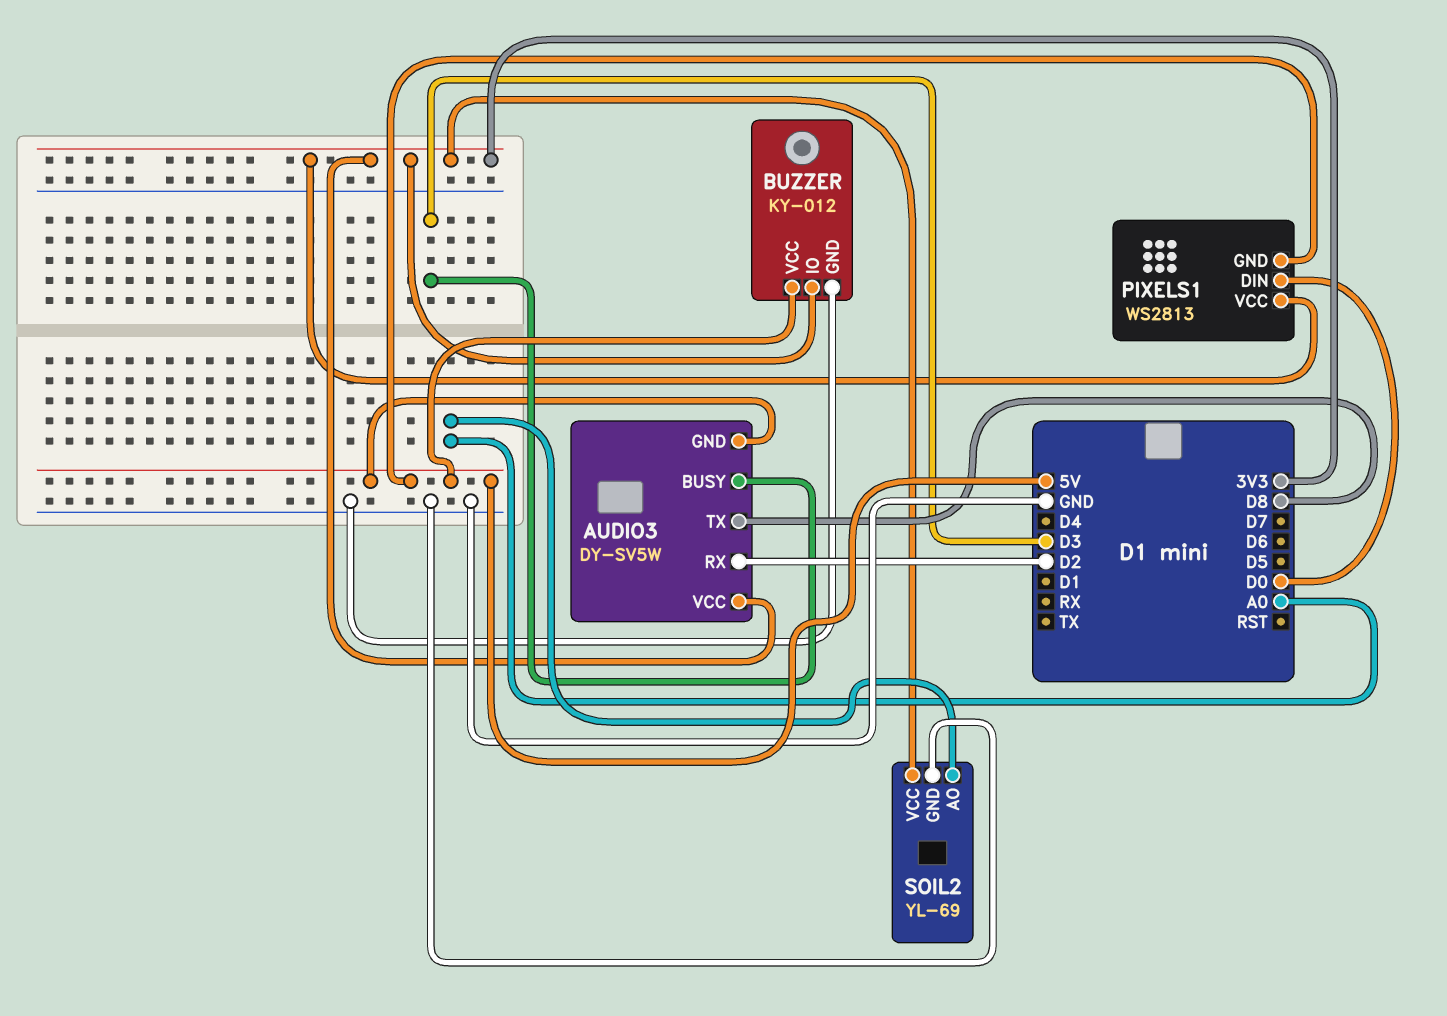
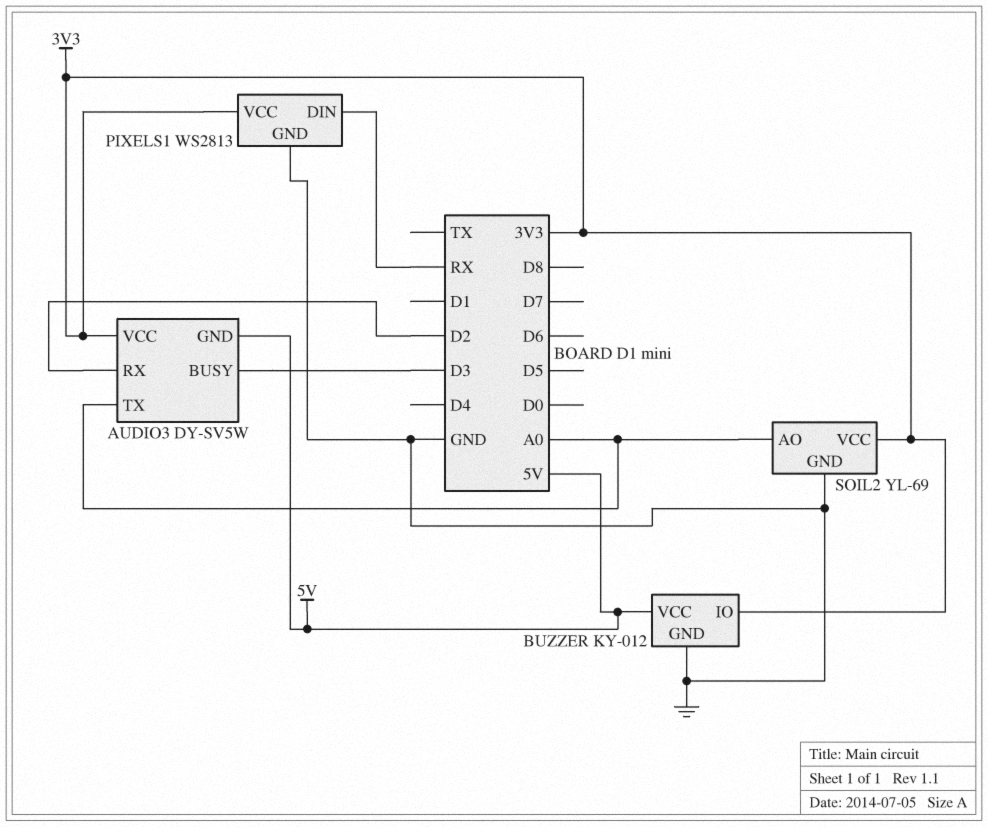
AUDIO3 pin TX: D8 -> A0
PIXELS1 pin DIN: D0 -> RX
PIXELS1 pin GND: 5V -> GND

